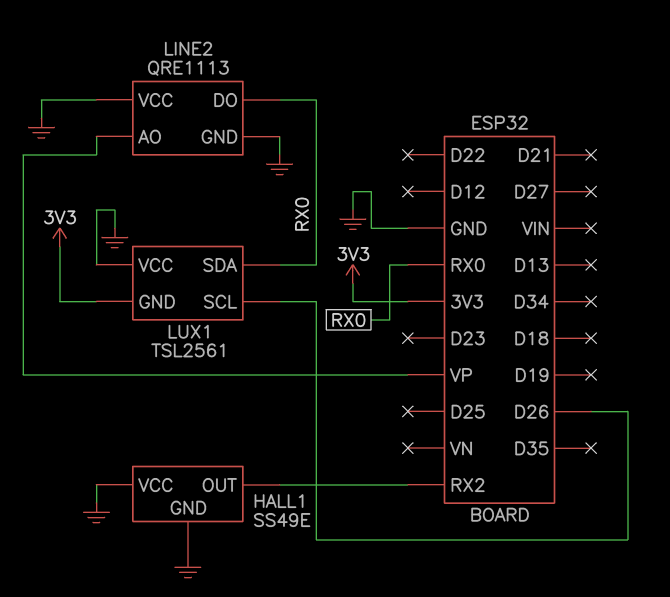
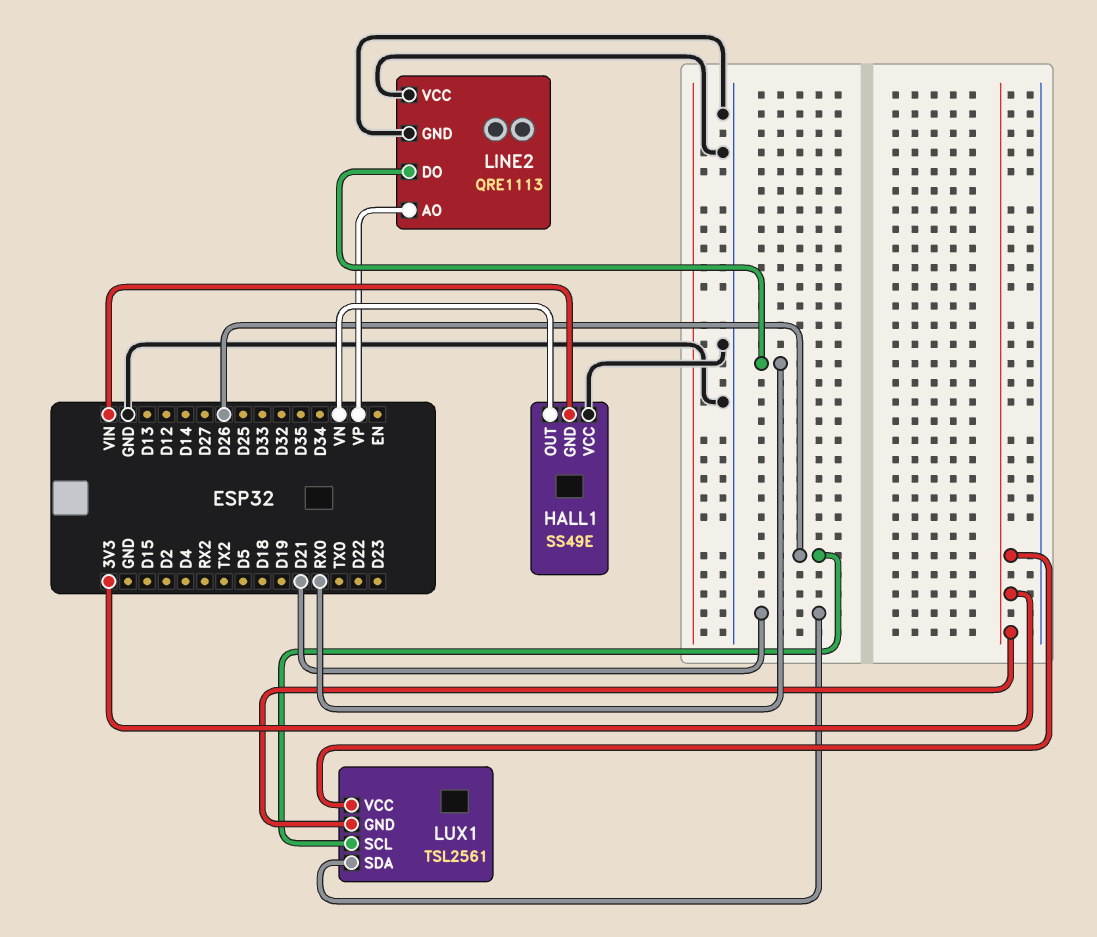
HALL1 pin GND: GND -> VIN
HALL1 pin OUT: RX2 -> VN
LUX1 pin SDA: RX0 -> D21
LUX1 pin VCC: GND -> 3V3

